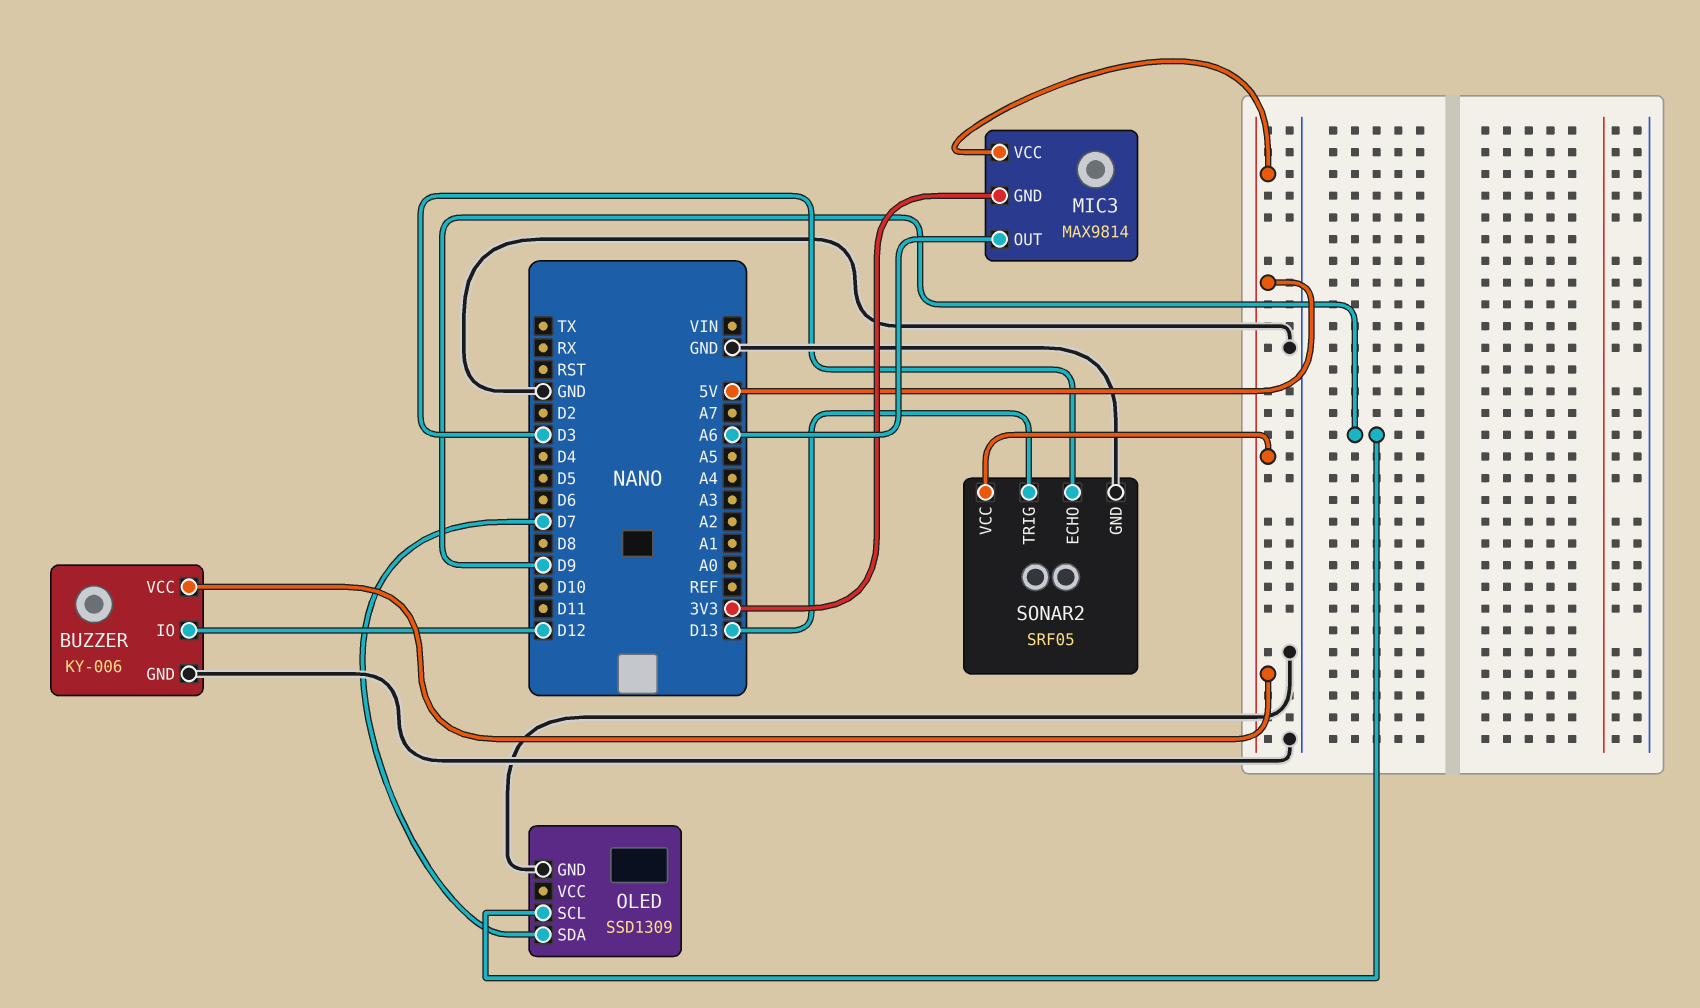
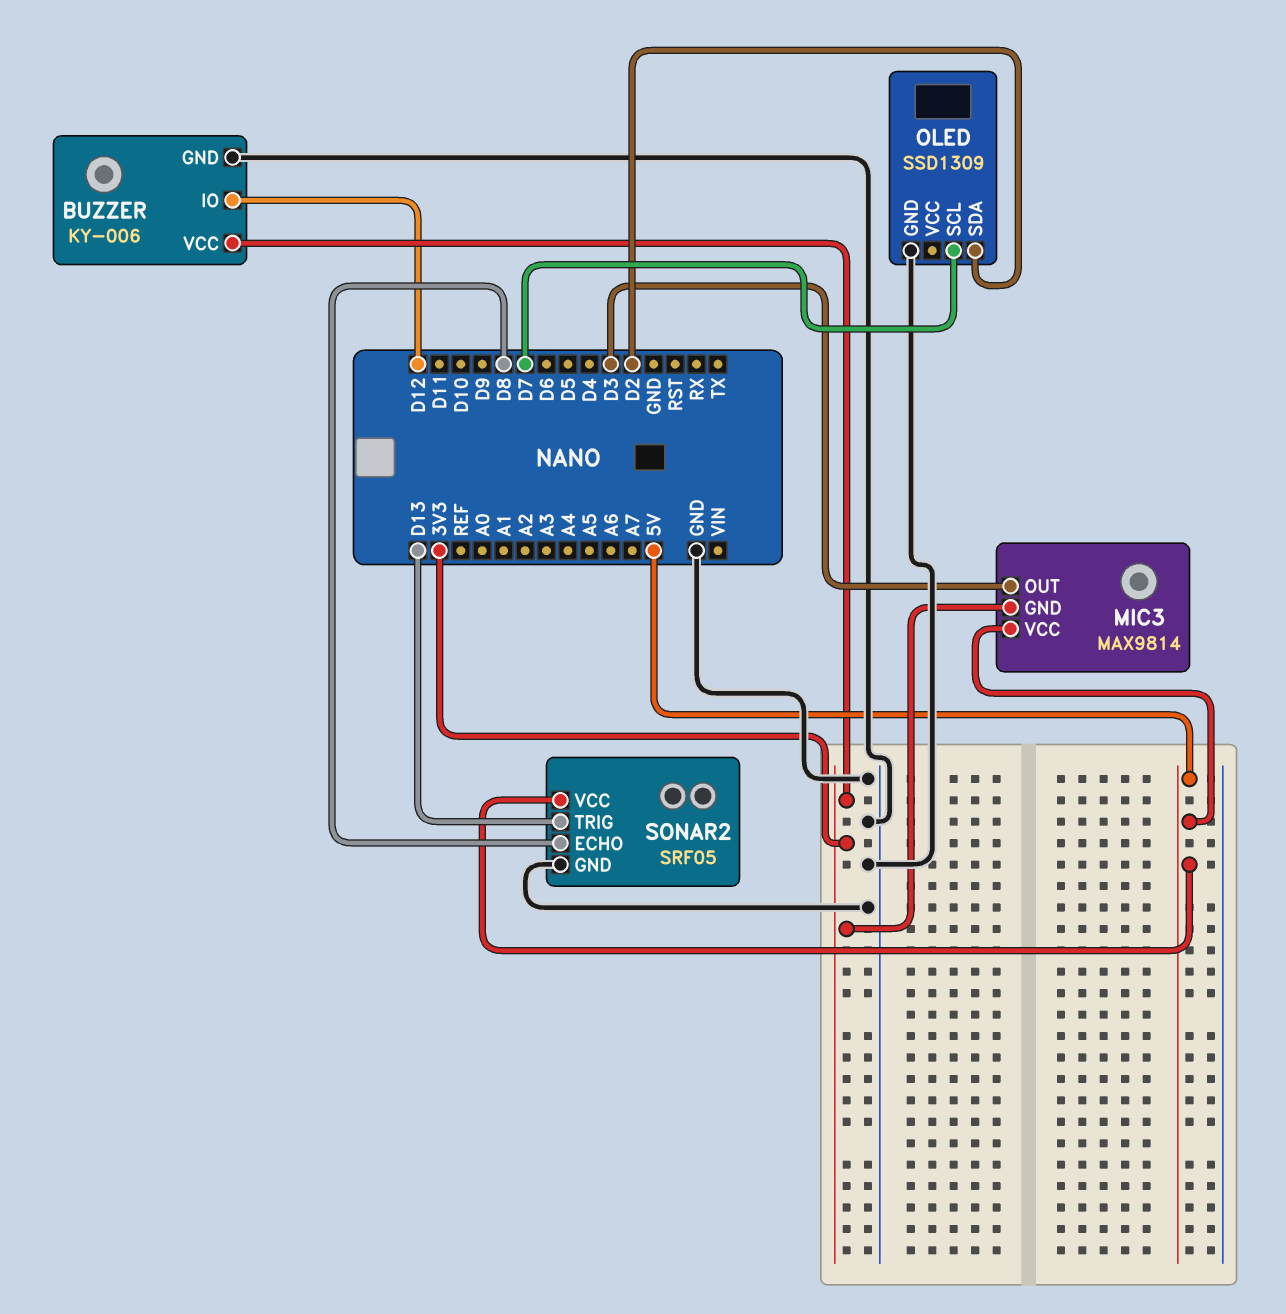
BUZZER pin VCC: 5V -> 3V3
MIC3 pin OUT: A6 -> D3
OLED pin SCL: D9 -> D7
OLED pin SDA: D7 -> D2
SONAR2 pin ECHO: D3 -> D8

